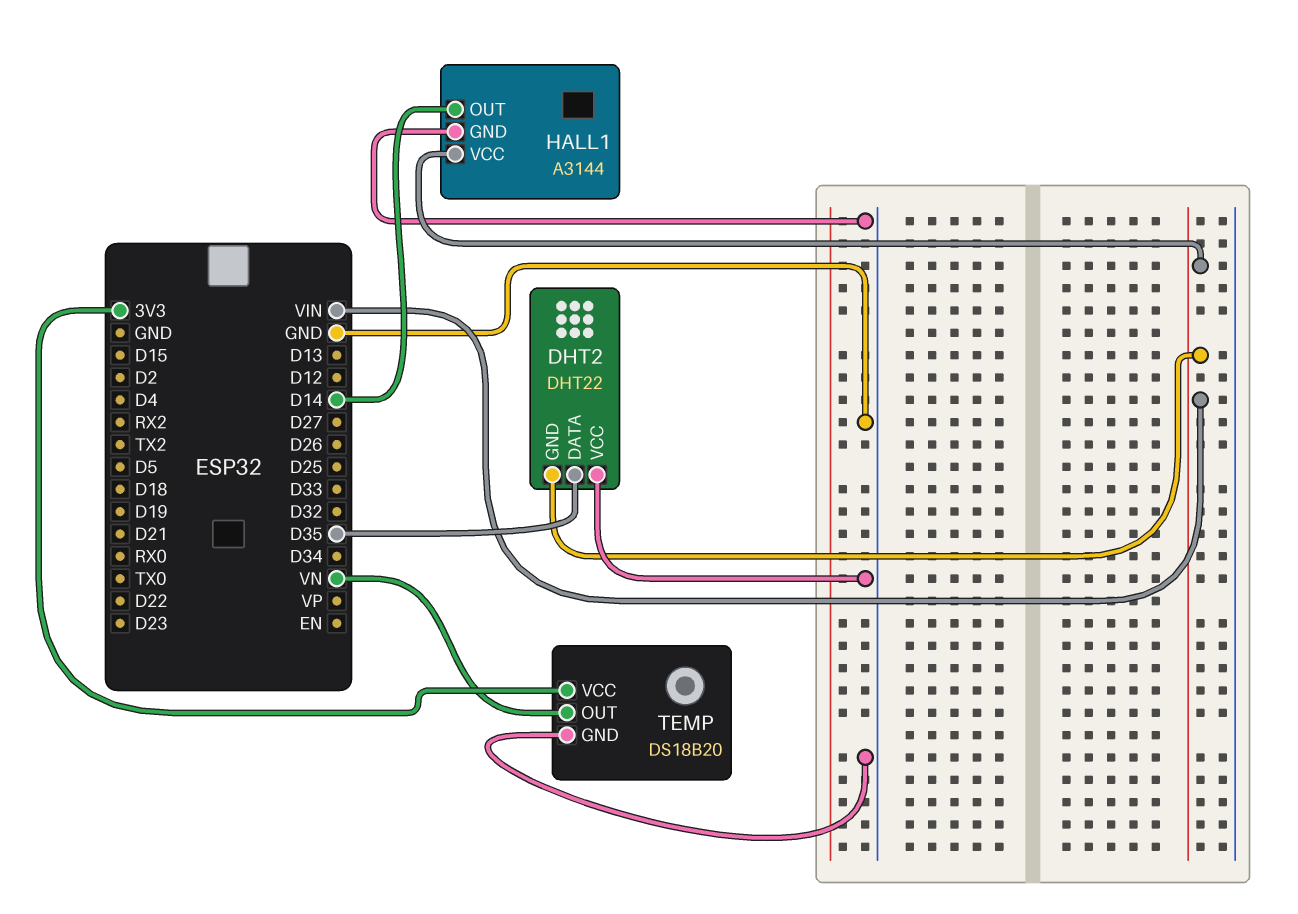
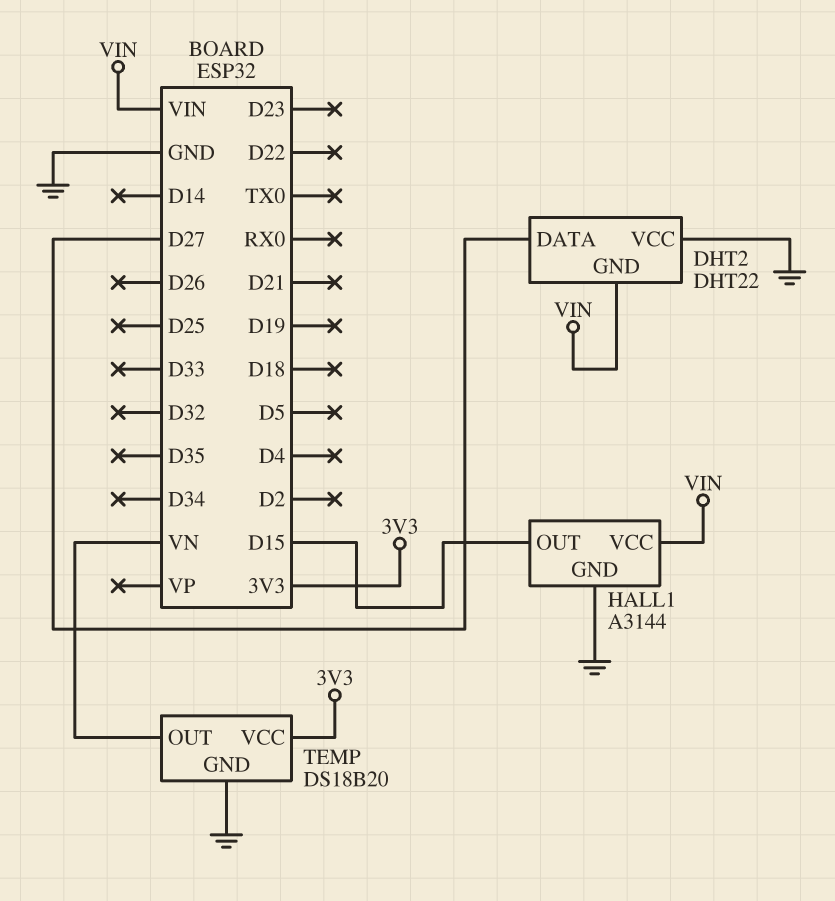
DHT2 pin DATA: D35 -> D27
HALL1 pin OUT: D14 -> D15

